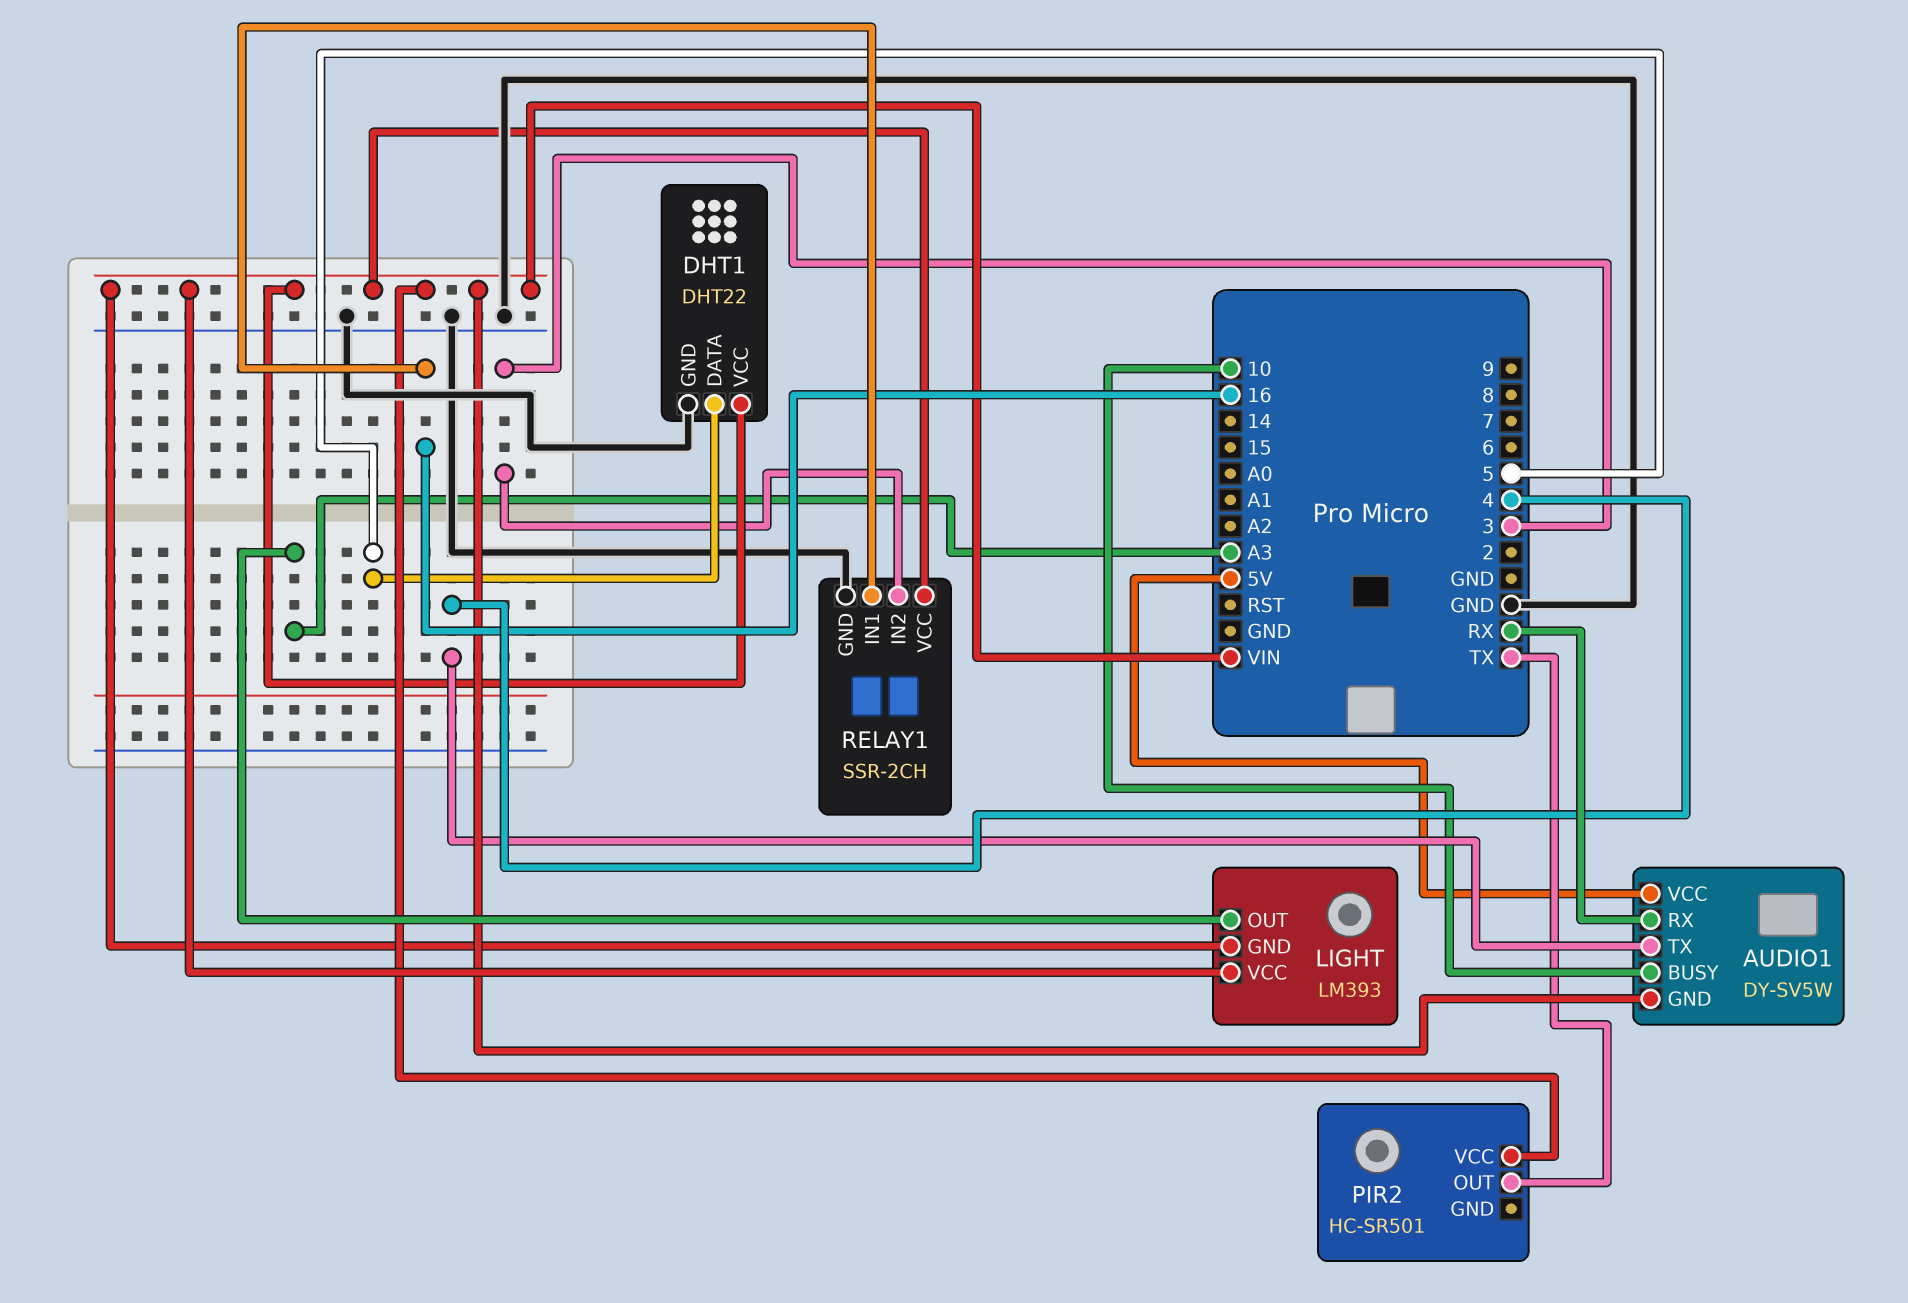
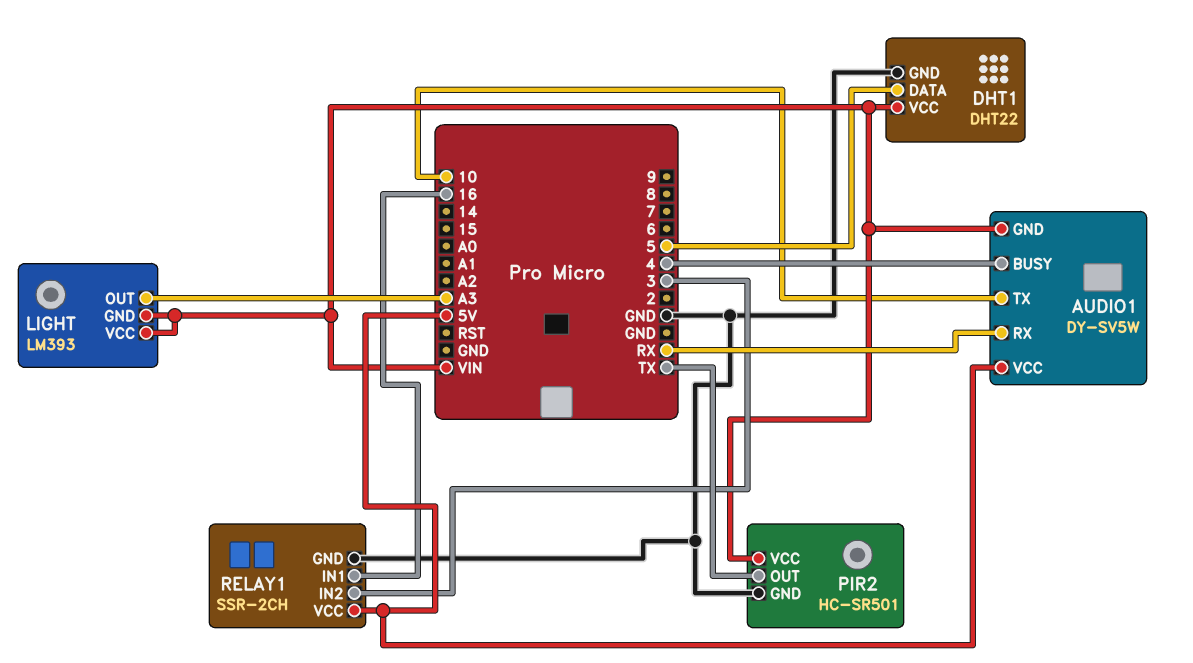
AUDIO1 pin BUSY: 10 -> 4
AUDIO1 pin TX: 4 -> 10
PIR2 pin GND: none -> GND
RELAY1 pin VCC: VIN -> 5V

